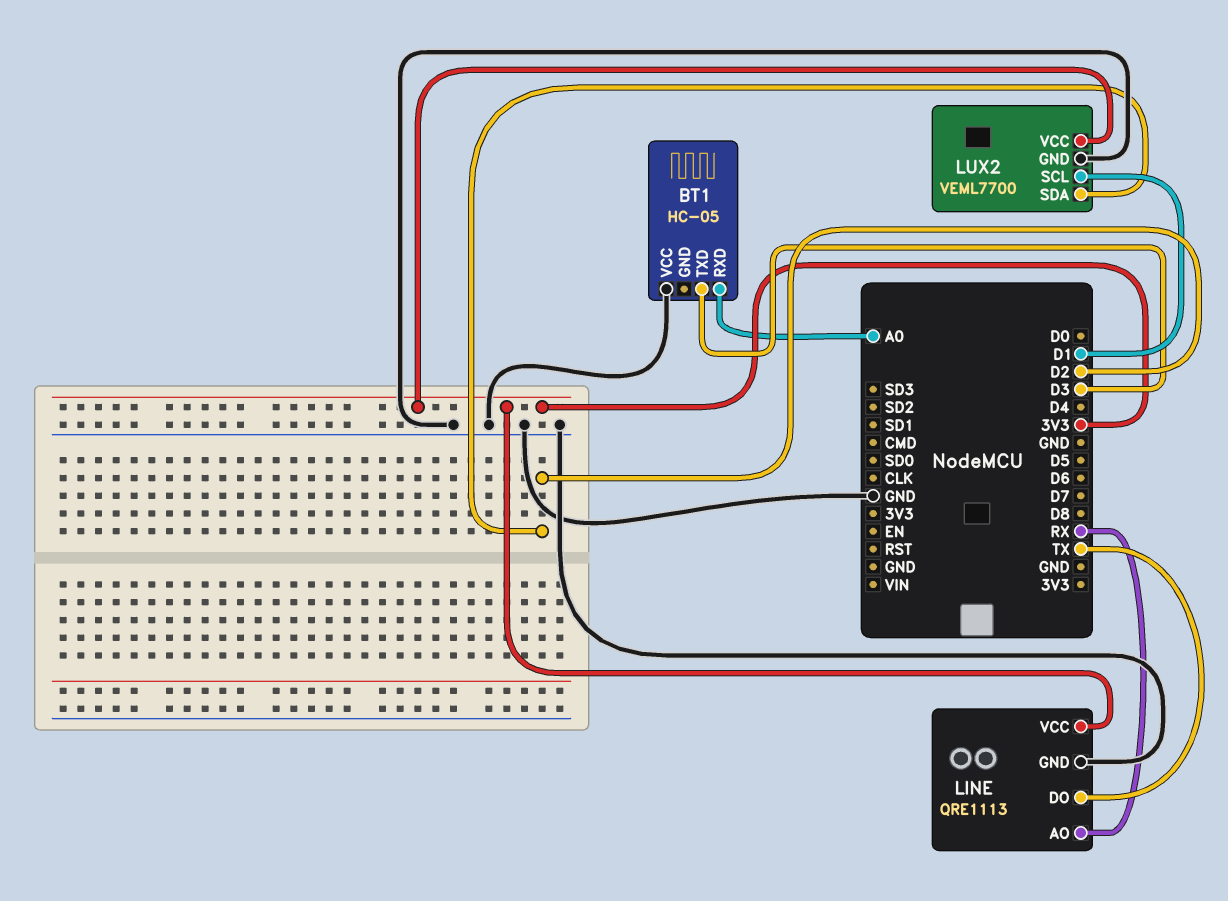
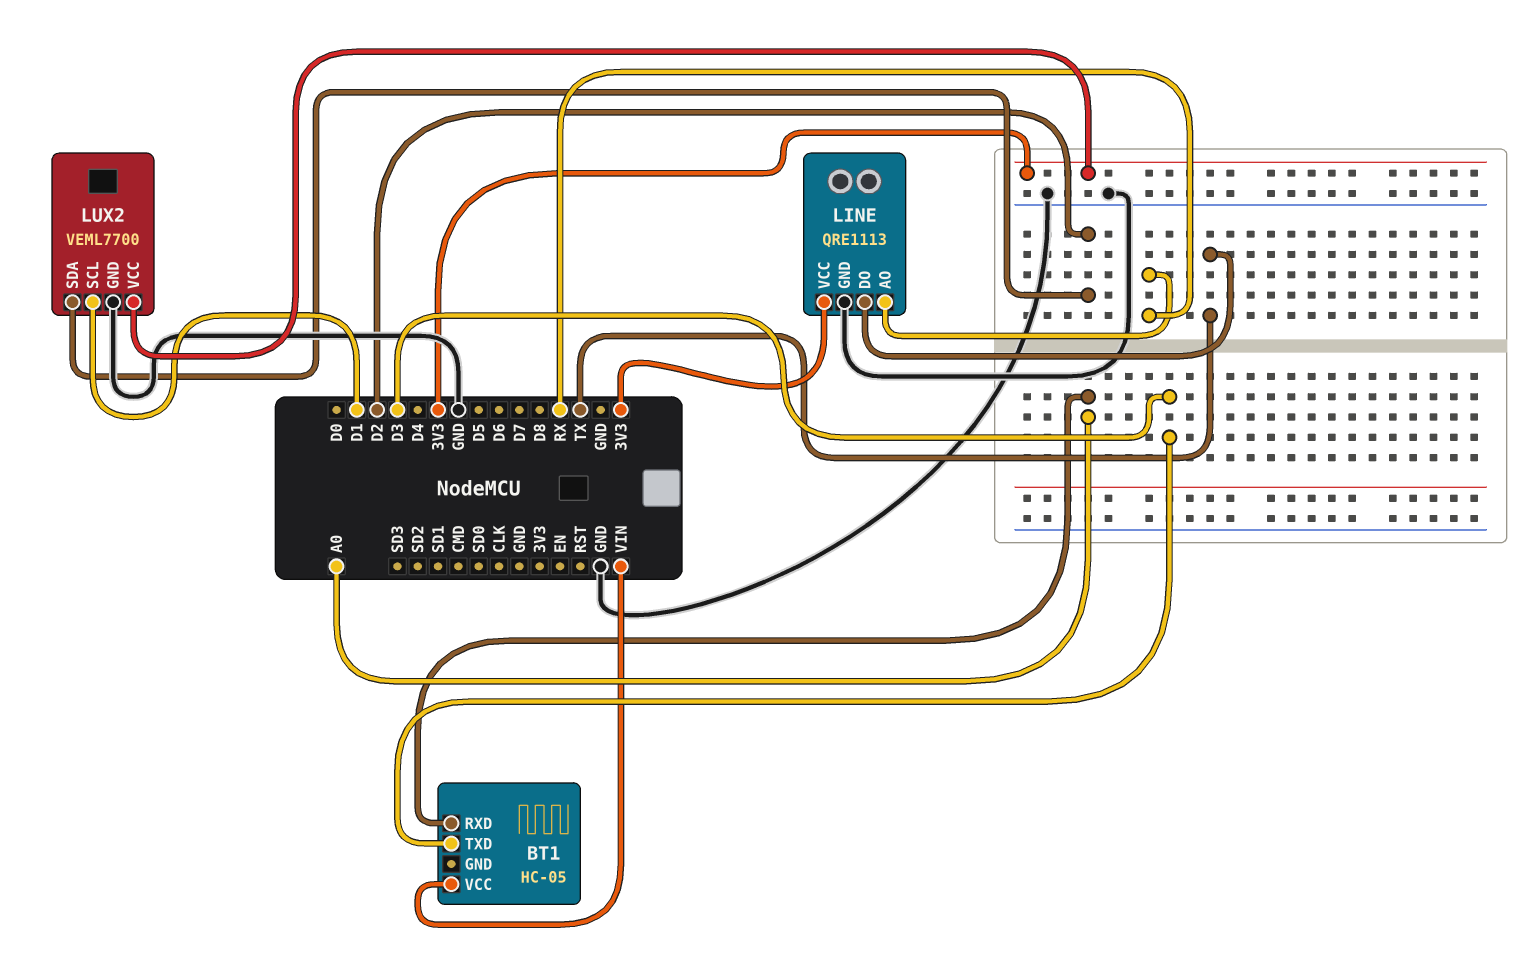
BT1 pin VCC: GND -> VIN

